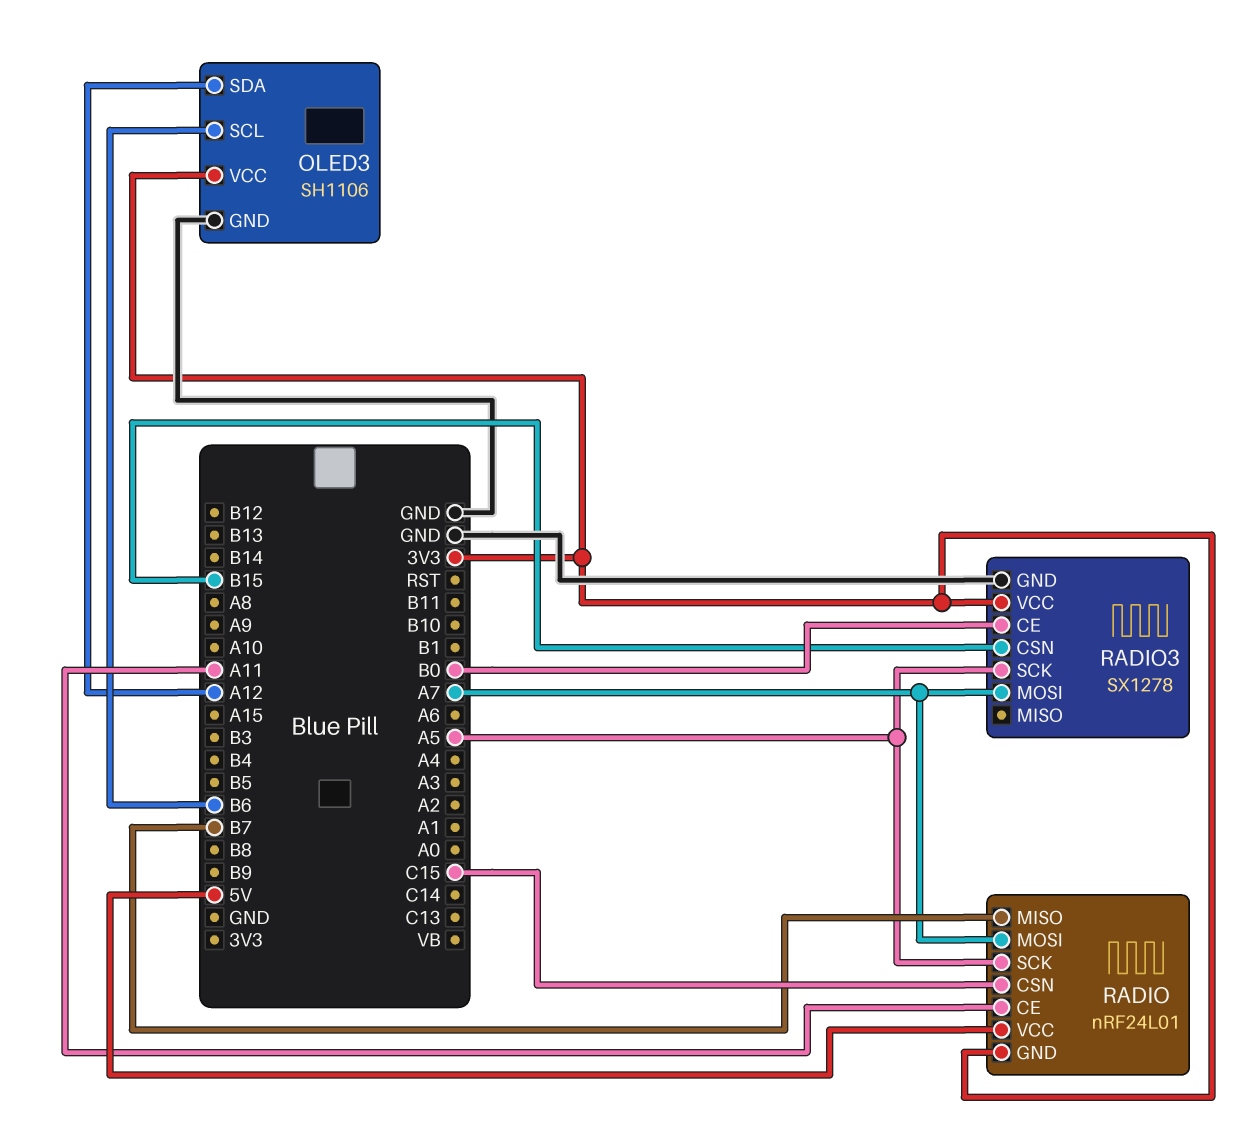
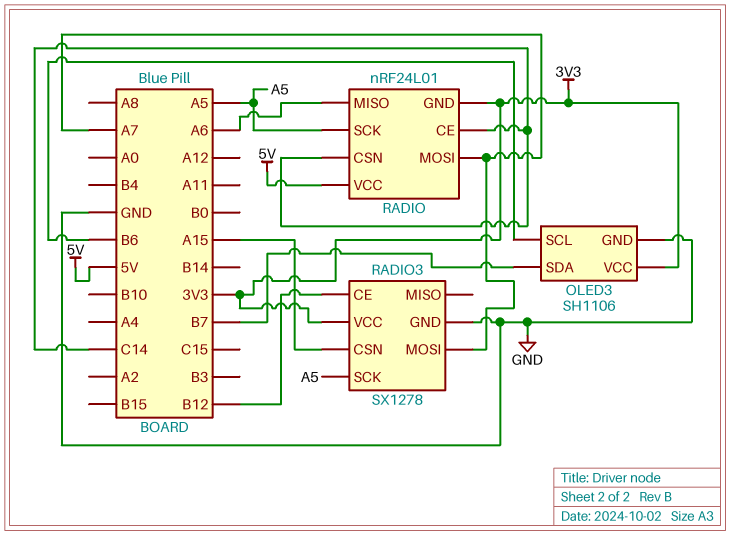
OLED3 pin SDA: A12 -> B7
RADIO pin CE: A11 -> C14
RADIO pin CSN: C15 -> C14
RADIO pin MISO: B7 -> A6
RADIO3 pin CE: B0 -> B12
RADIO3 pin CSN: B15 -> A15

